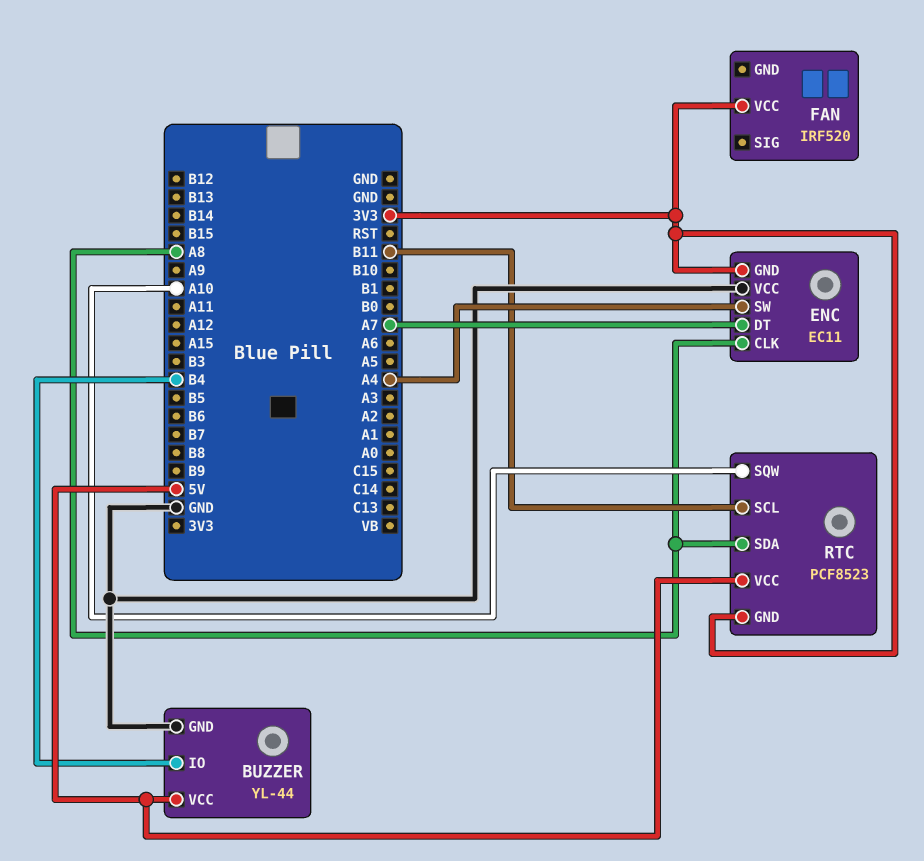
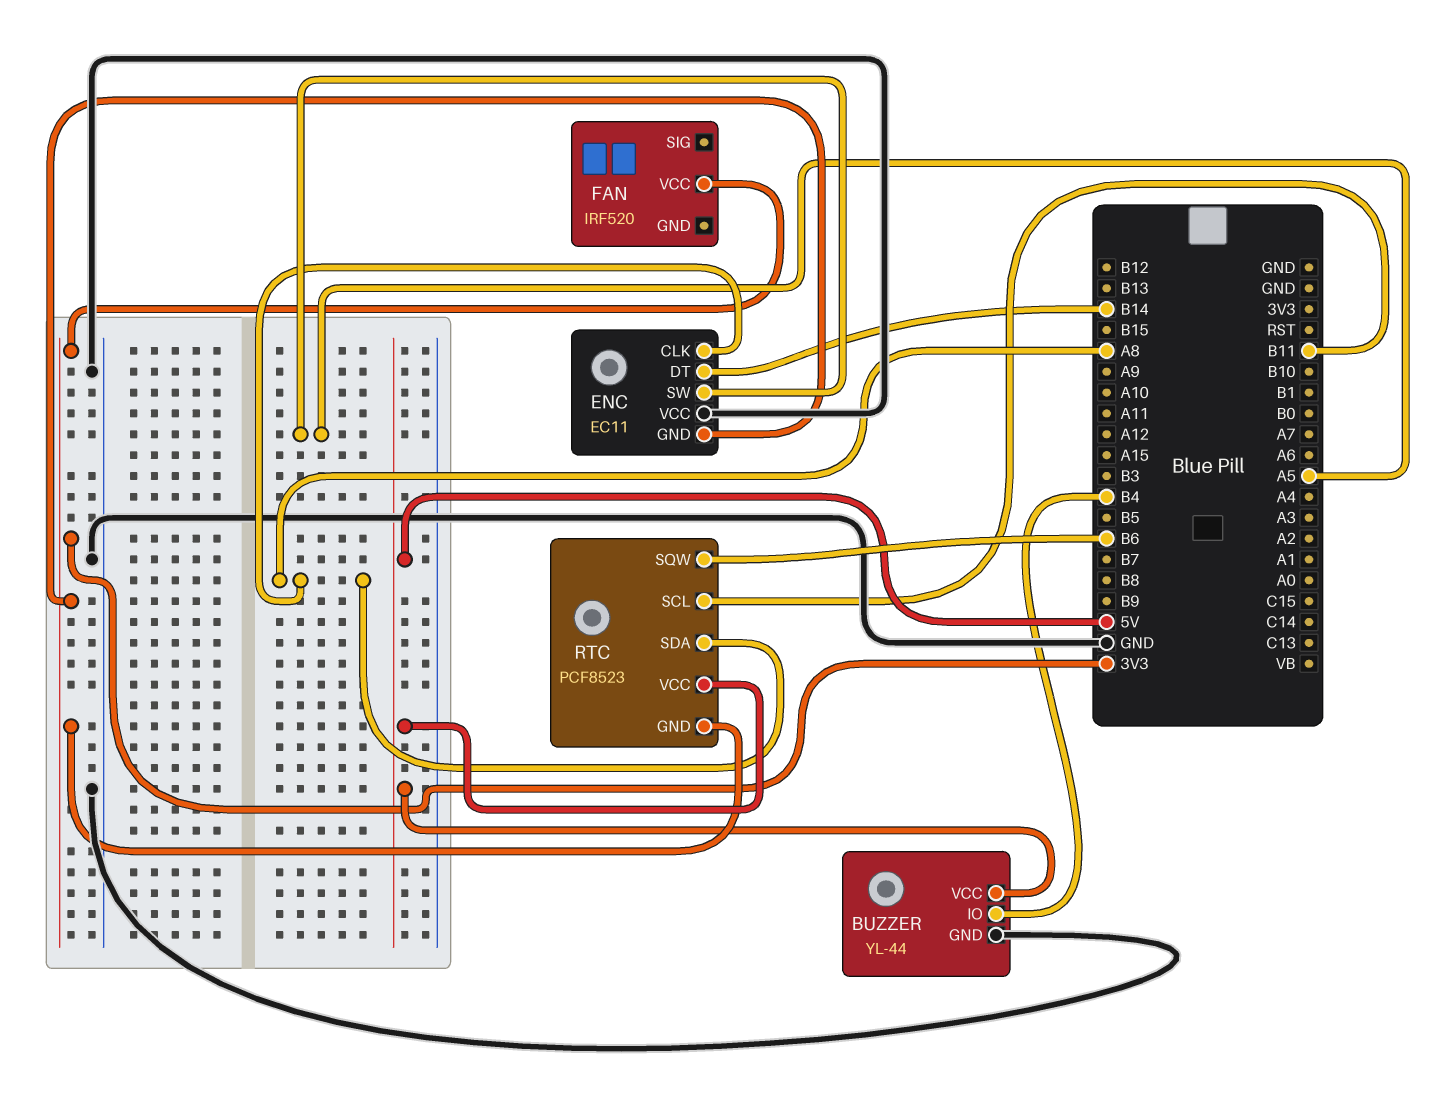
ENC pin DT: A7 -> B14
ENC pin SW: A4 -> A5
RTC pin SQW: A10 -> B6

